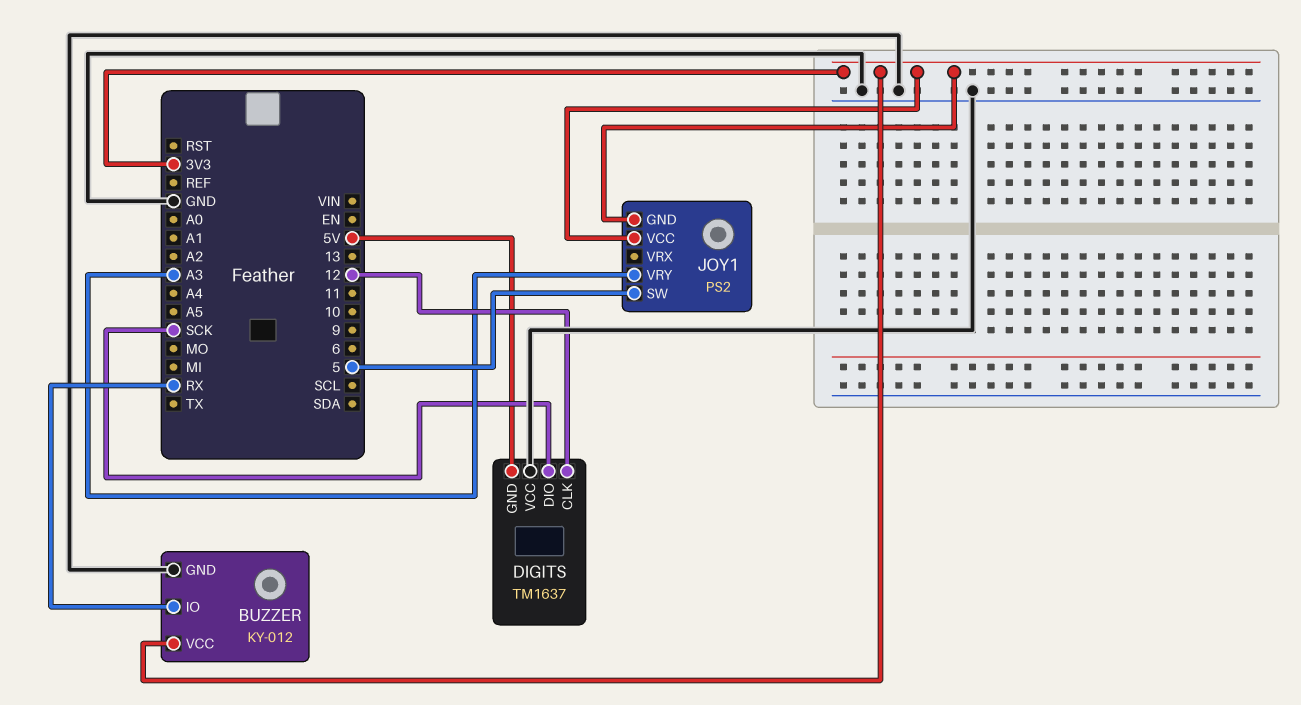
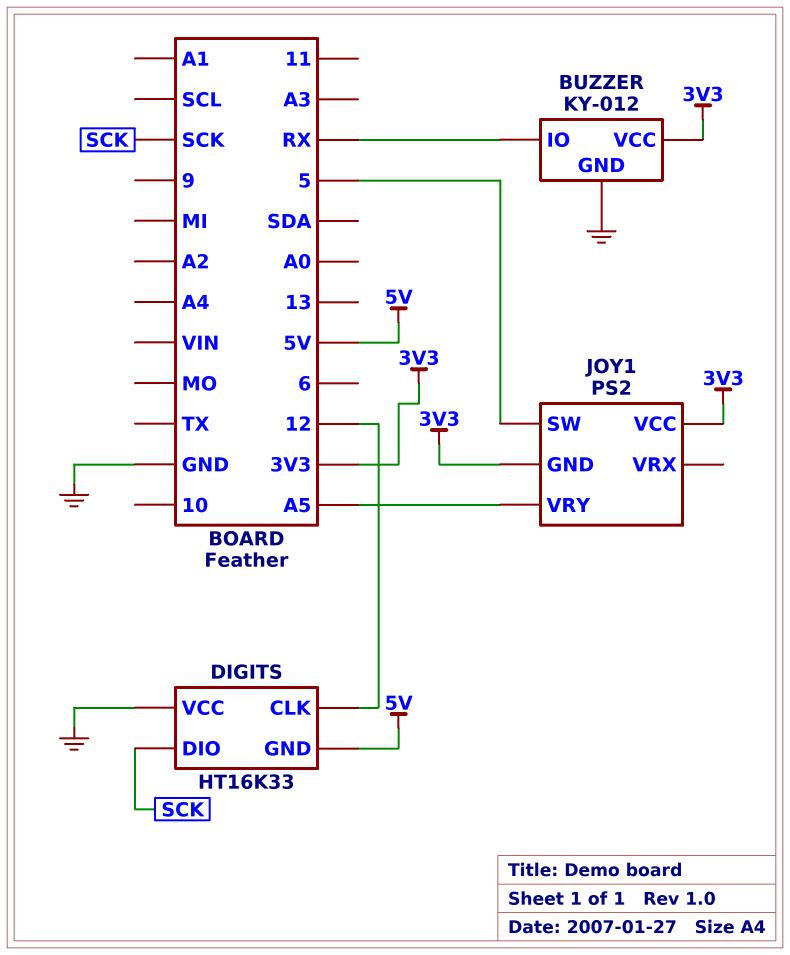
DIGITS: TM1637 -> HT16K33
JOY1 pin VRY: A3 -> A5

